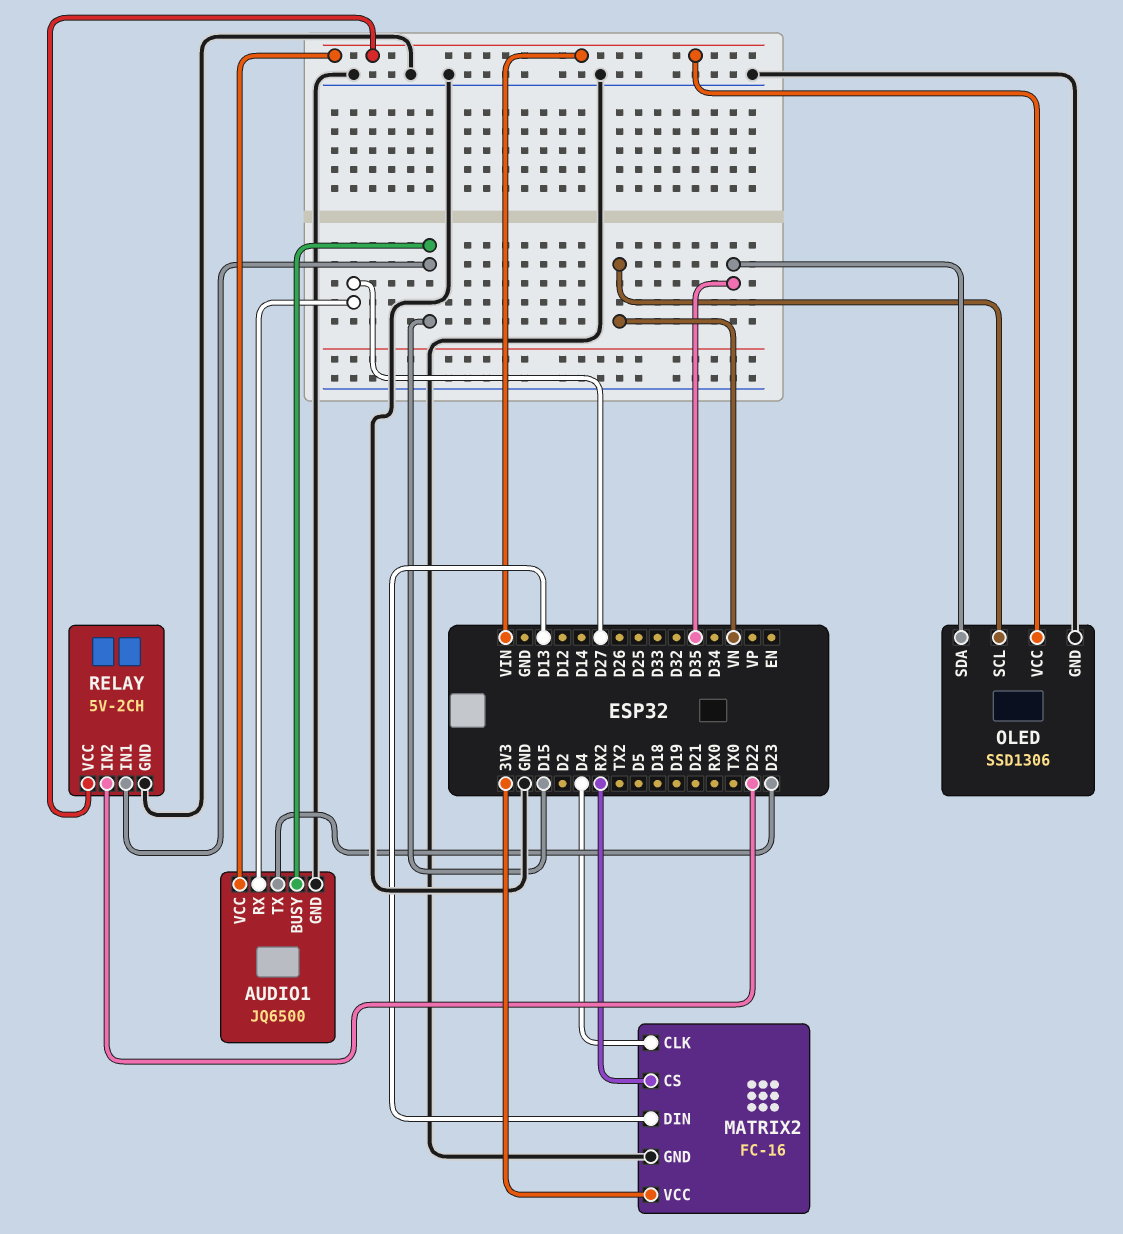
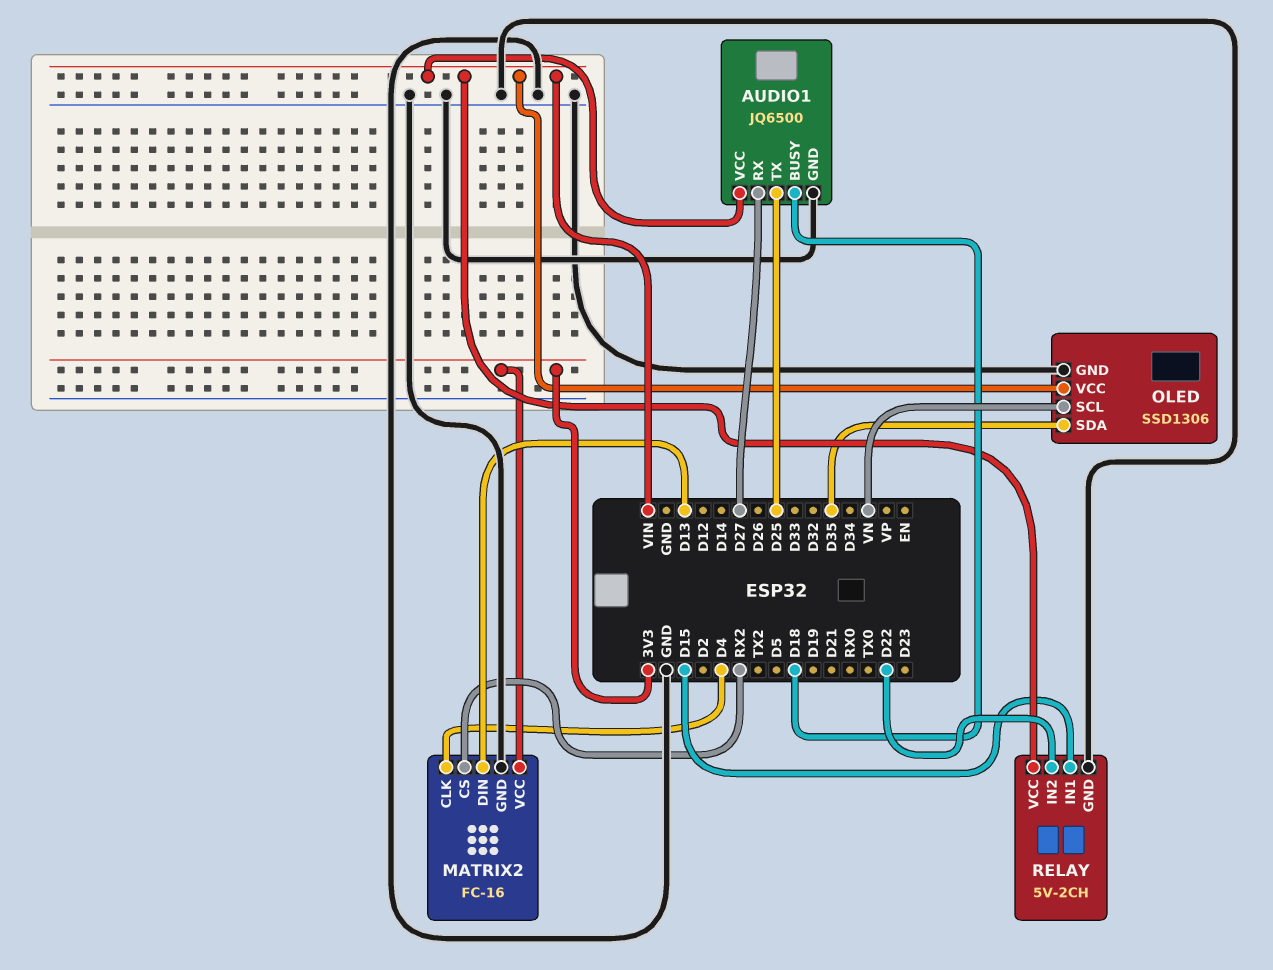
AUDIO1 pin BUSY: D15 -> D18
AUDIO1 pin TX: D23 -> D25

